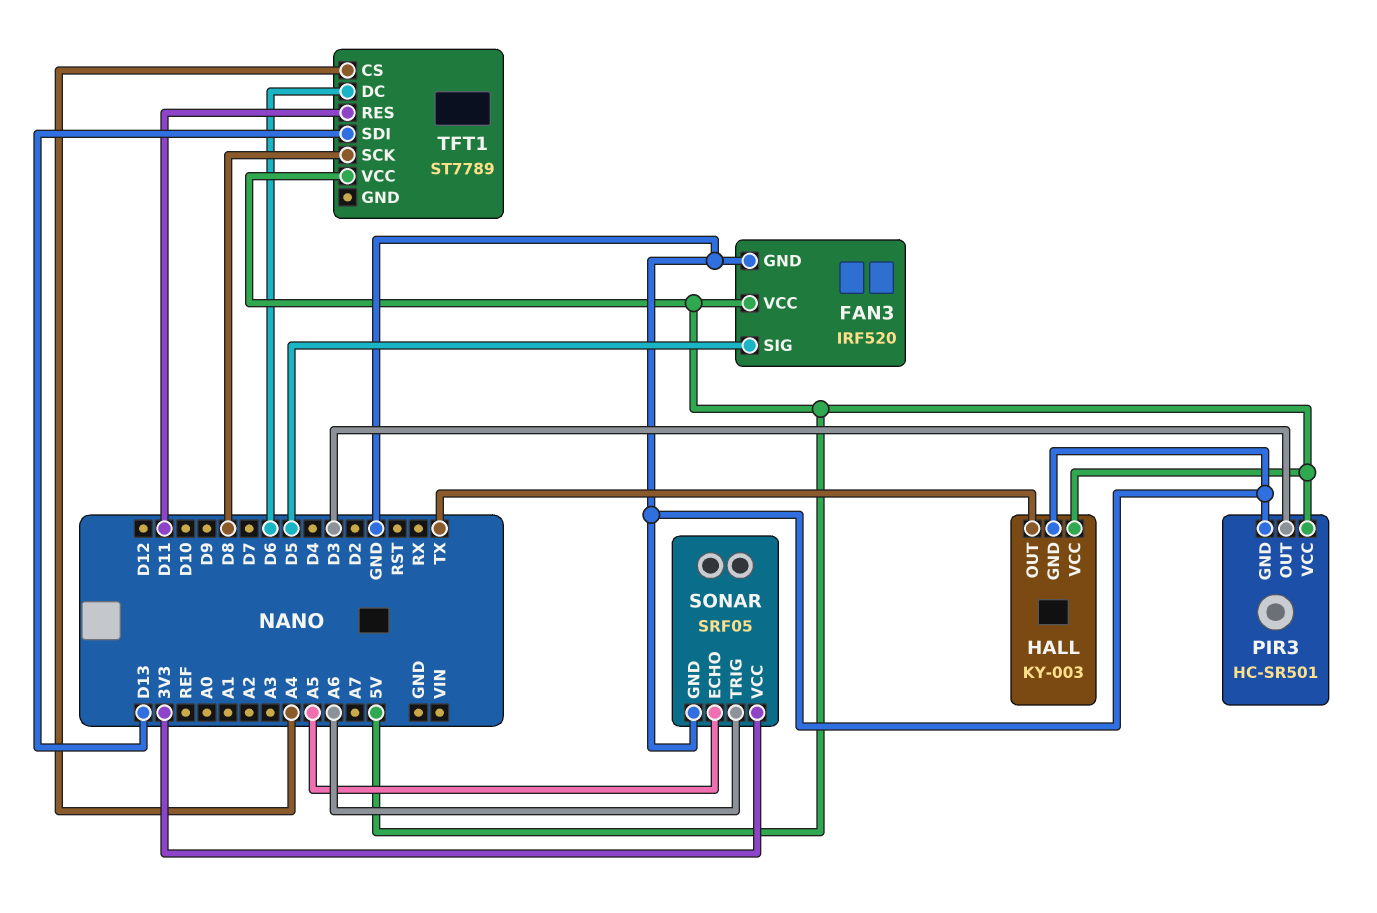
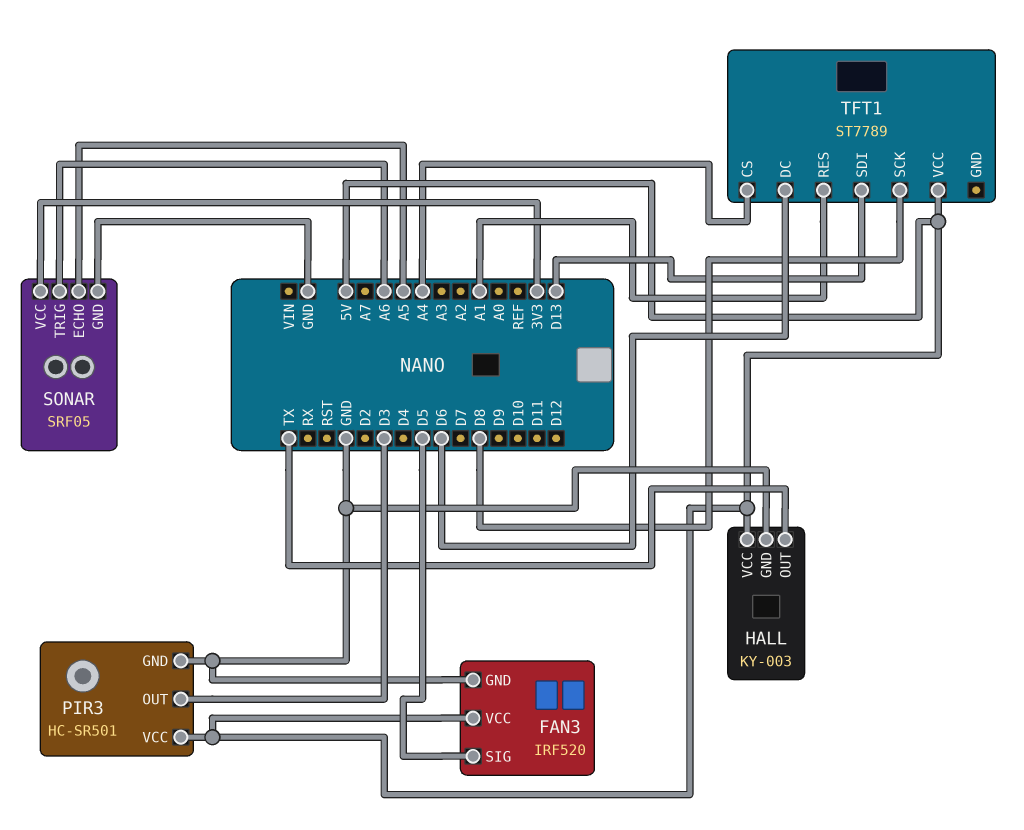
TFT1 pin RES: D11 -> A1

